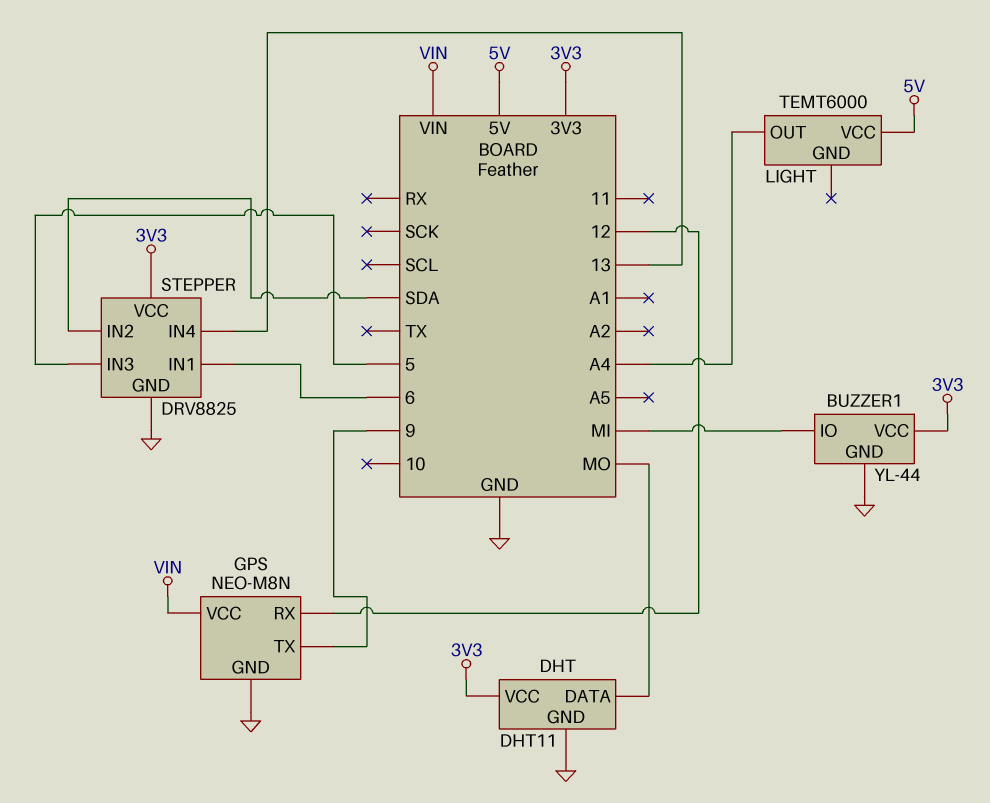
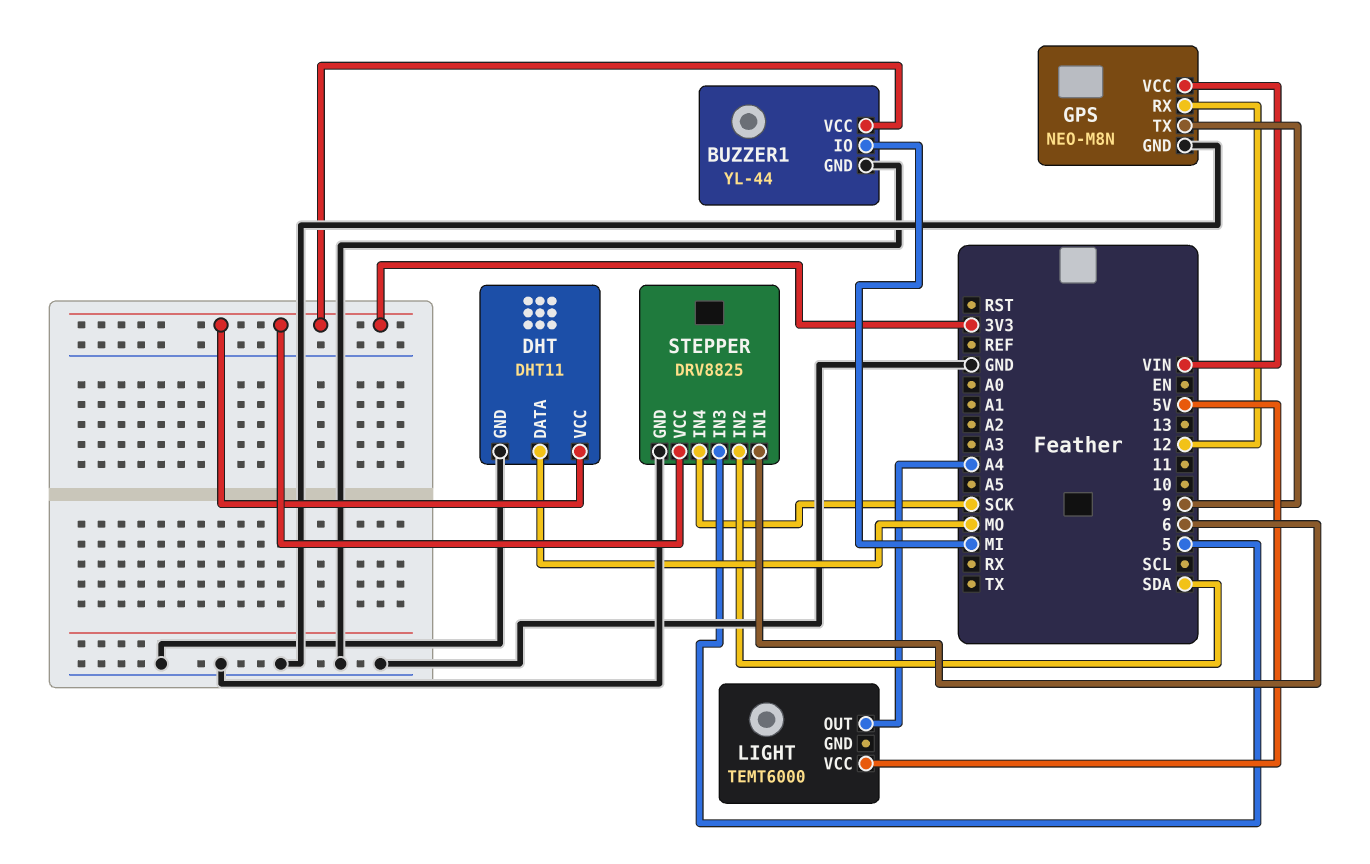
STEPPER pin IN4: 13 -> SCK

